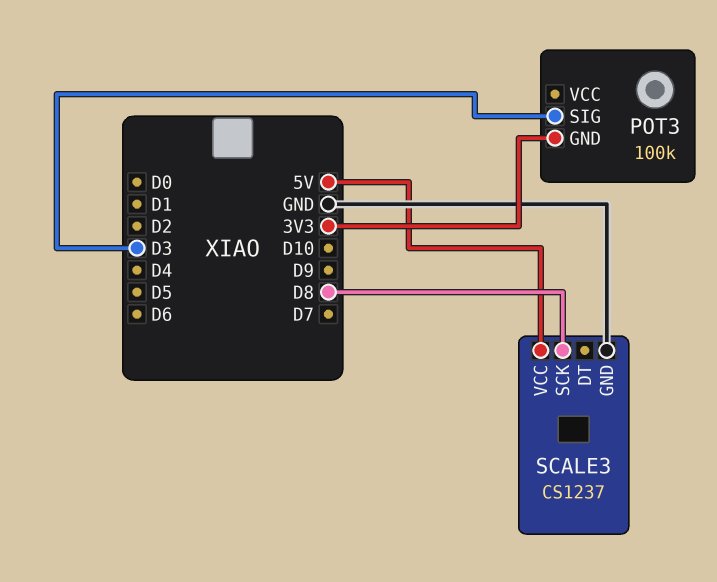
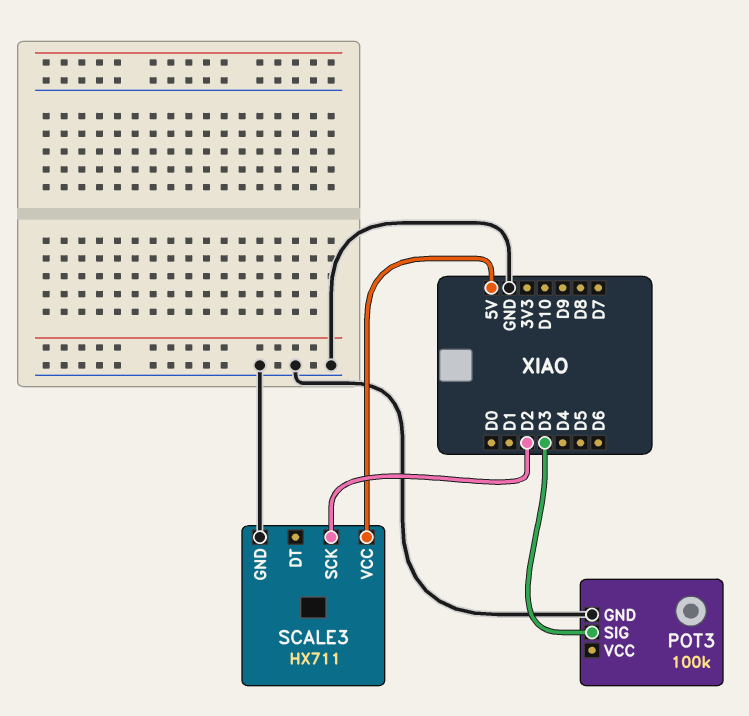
POT3 pin GND: 3V3 -> GND
SCALE3: CS1237 -> HX711
SCALE3 pin SCK: D8 -> D2

